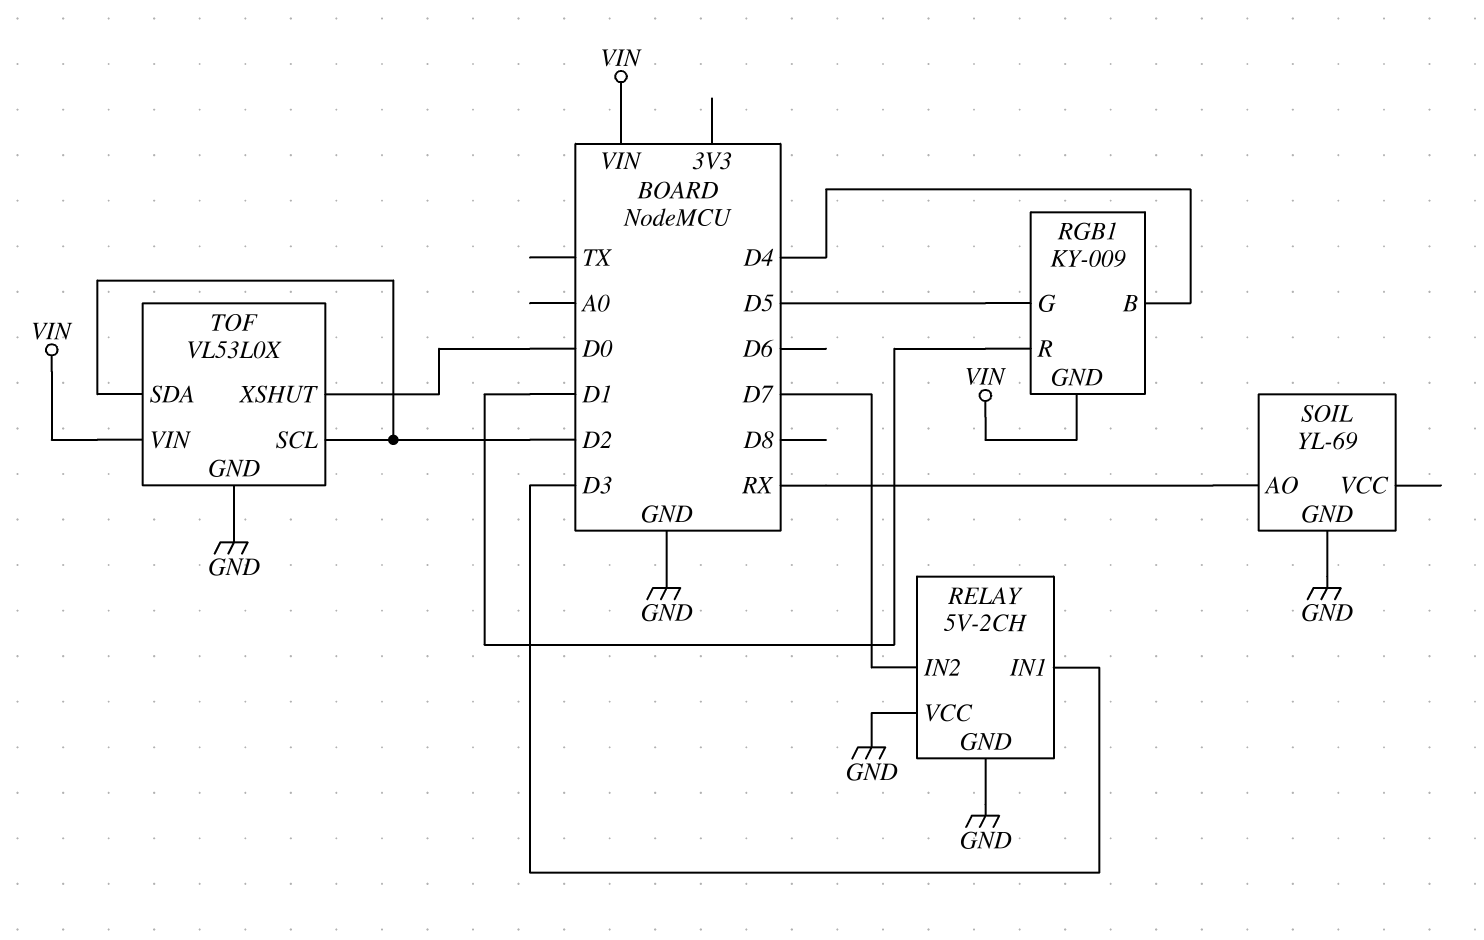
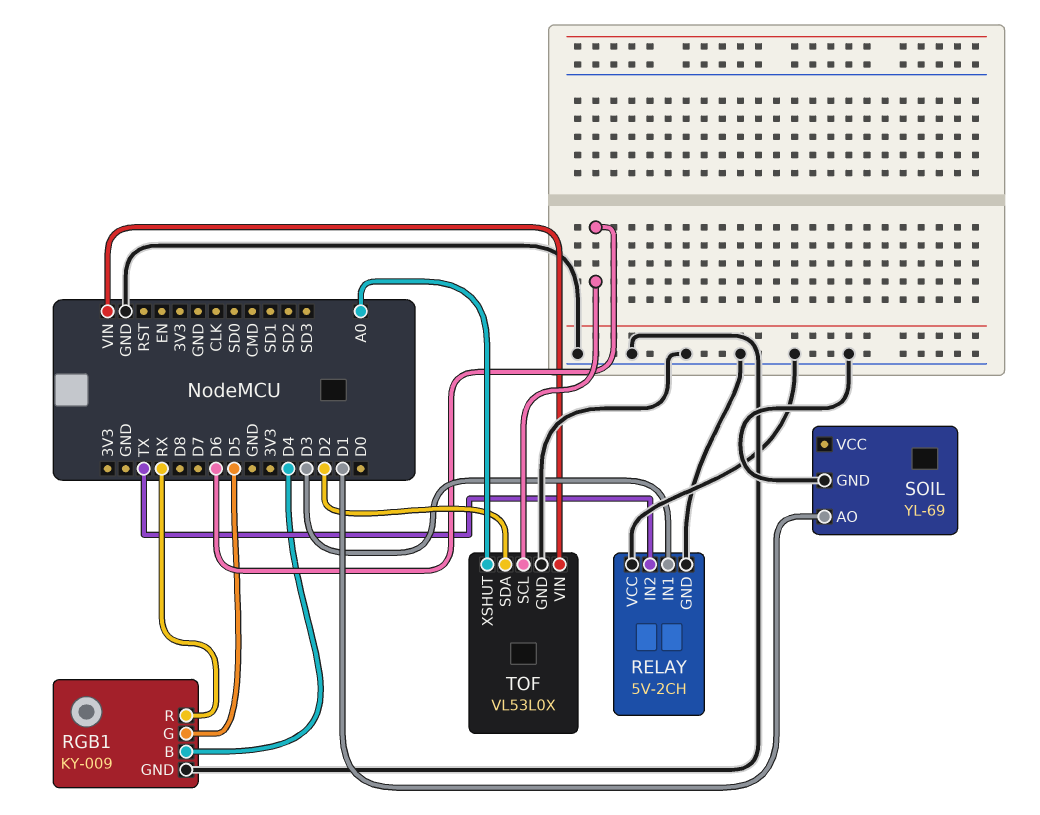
RELAY pin IN2: D7 -> TX
RGB1 pin GND: VIN -> GND
RGB1 pin R: D1 -> RX
SOIL pin AO: RX -> D1
TOF pin SCL: D2 -> D6
TOF pin XSHUT: D0 -> A0

